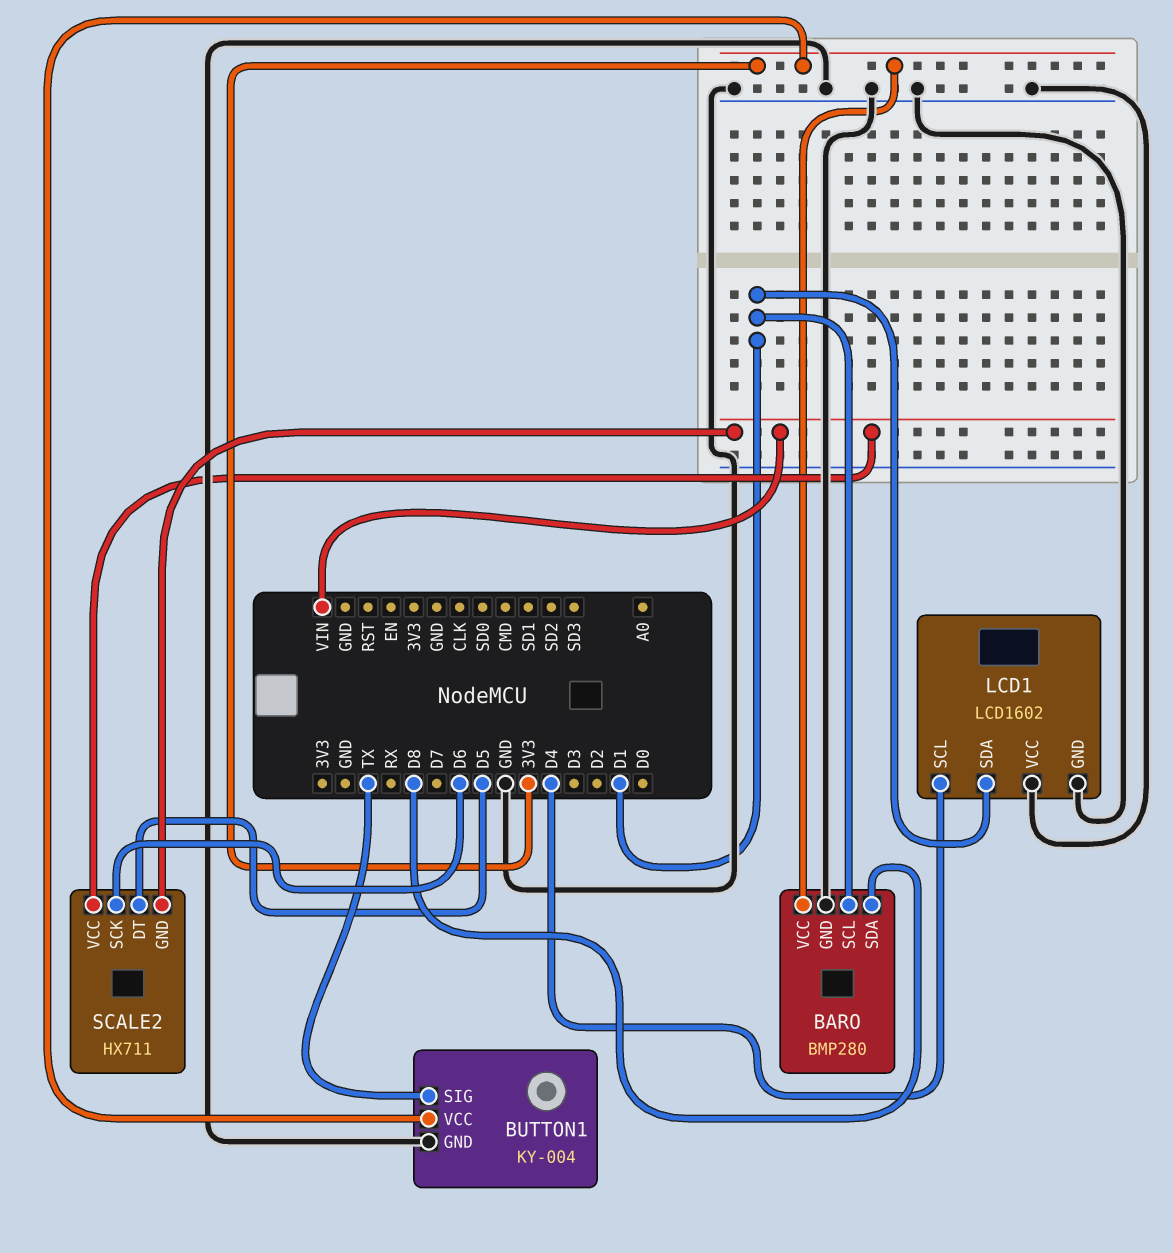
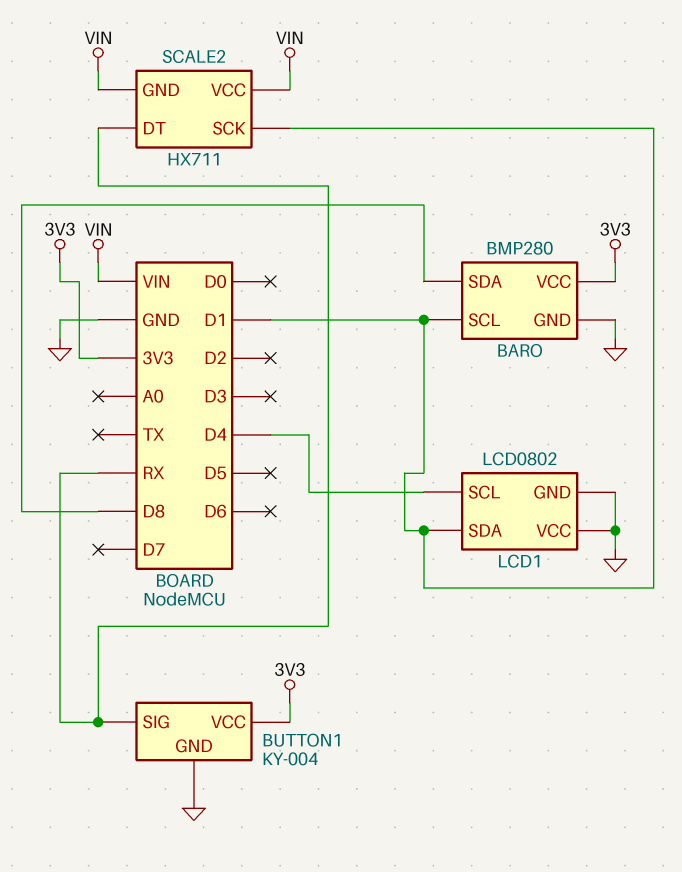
BUTTON1 pin SIG: TX -> RX
LCD1: LCD1602 -> LCD0802
SCALE2 pin DT: D5 -> RX
SCALE2 pin SCK: D6 -> D1

